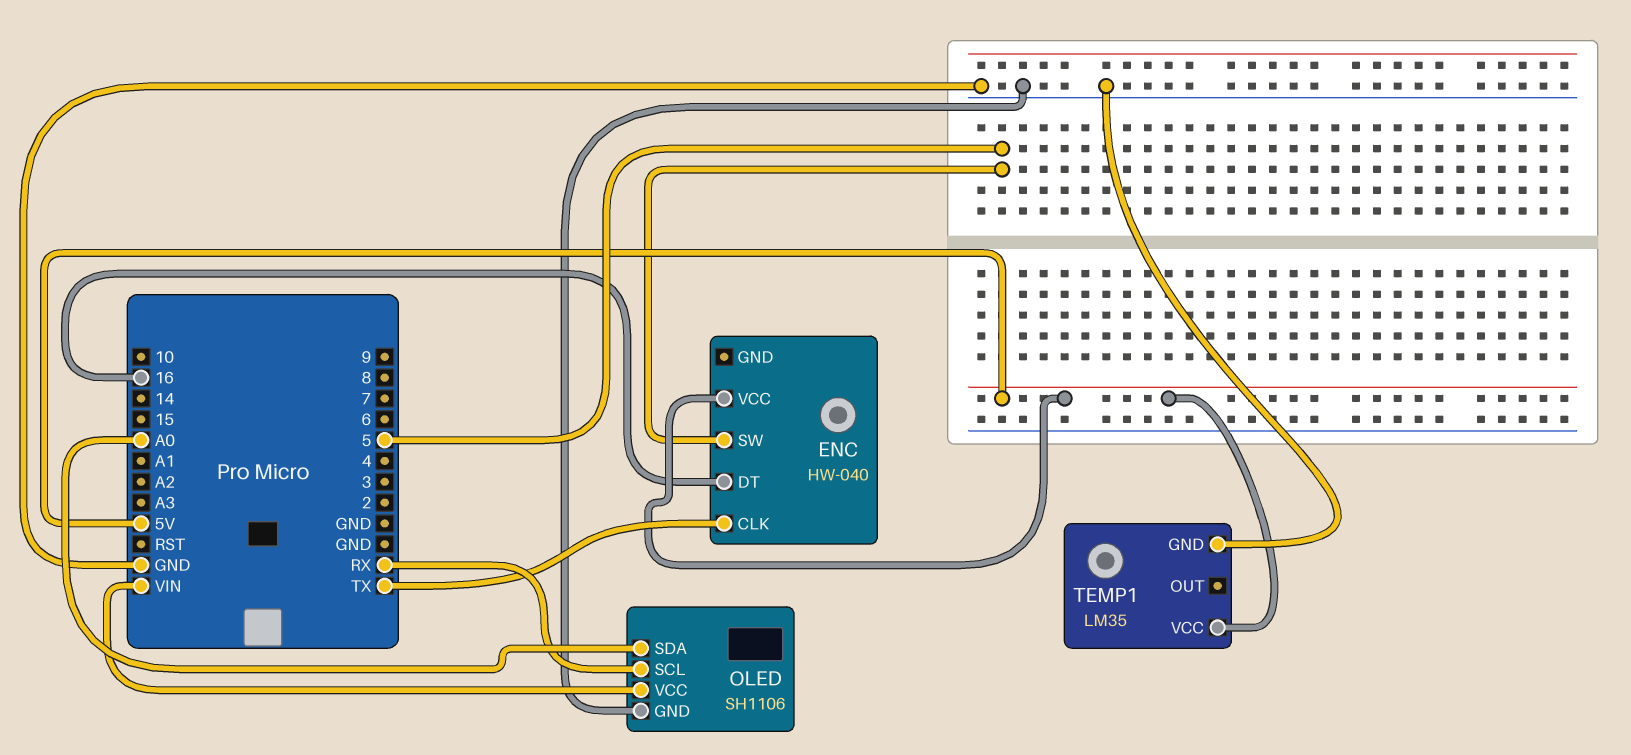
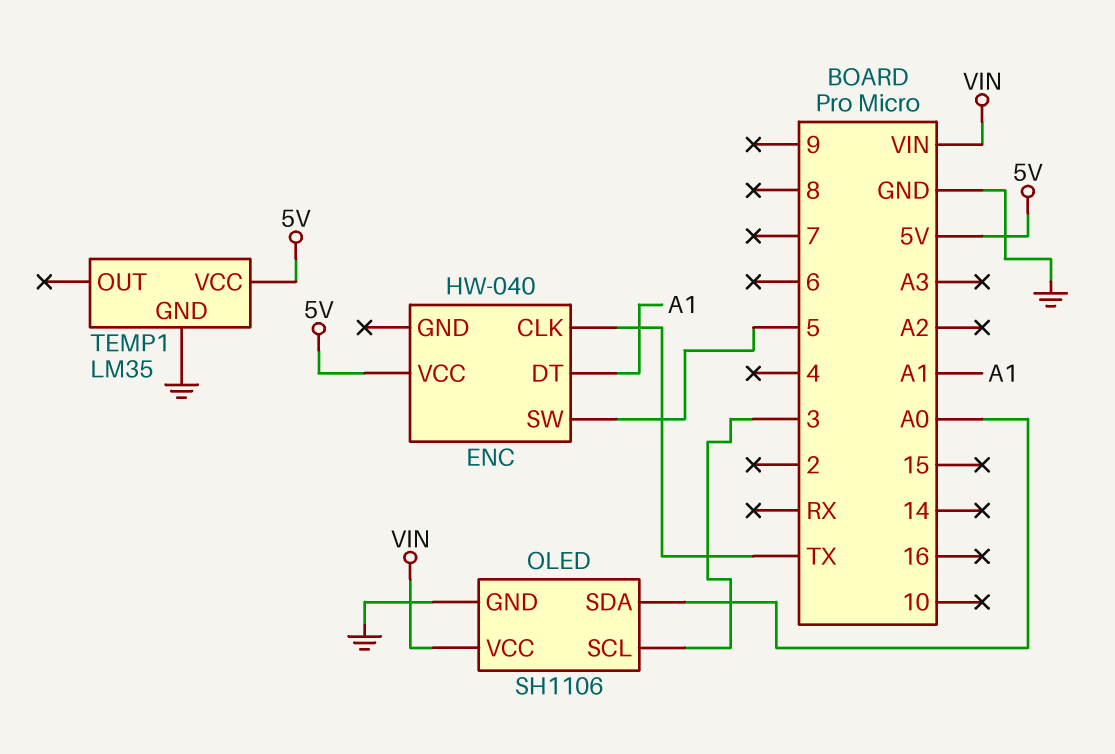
ENC pin DT: 16 -> A1
OLED pin SCL: RX -> 3

